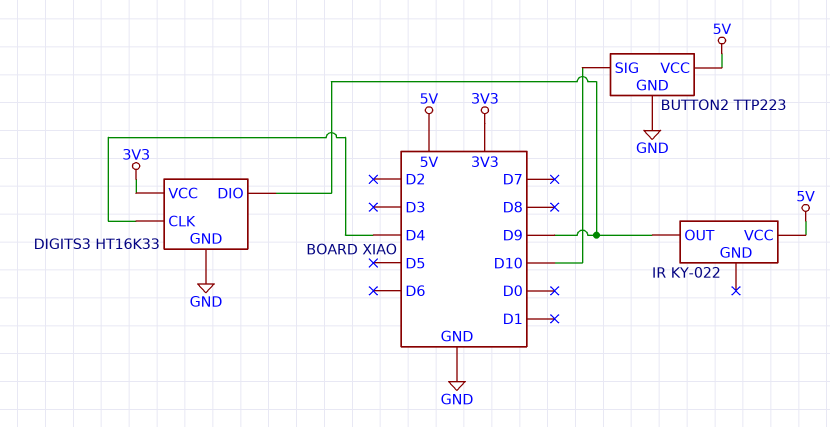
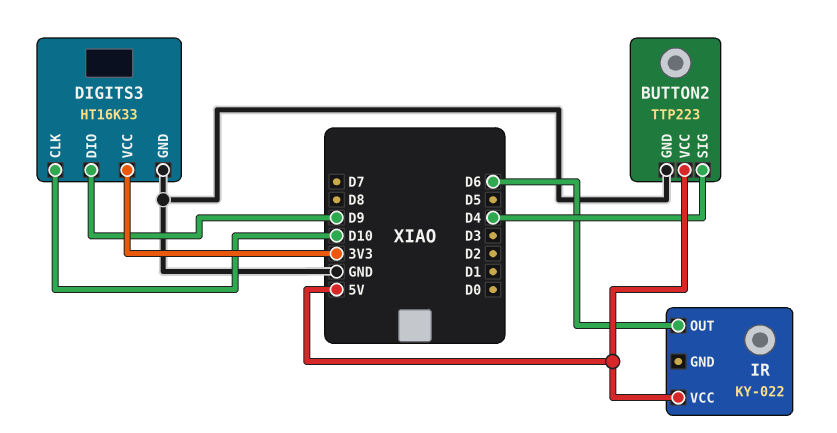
BUTTON2 pin SIG: D10 -> D4
DIGITS3 pin CLK: D4 -> D10
IR pin OUT: D9 -> D6

